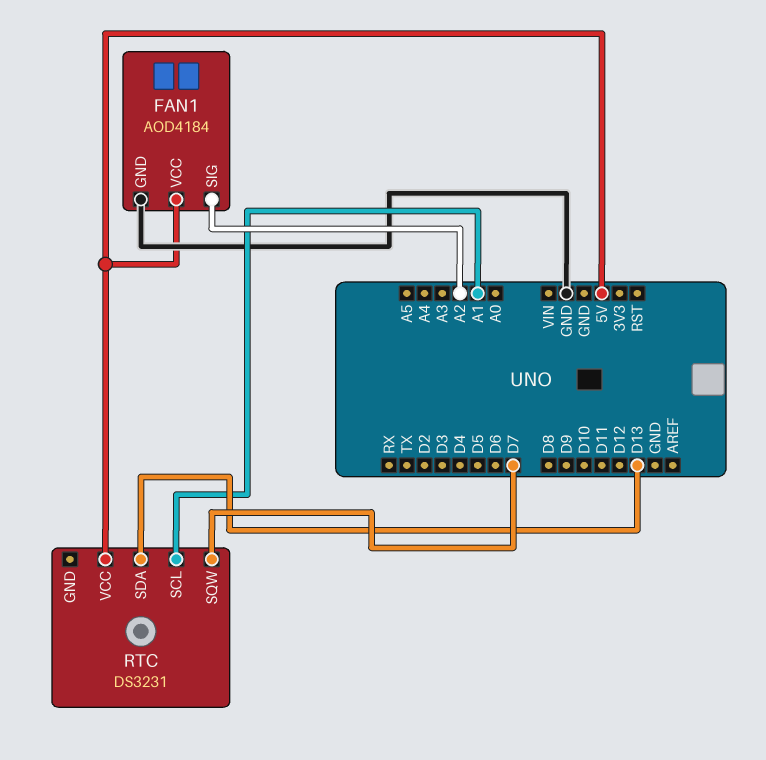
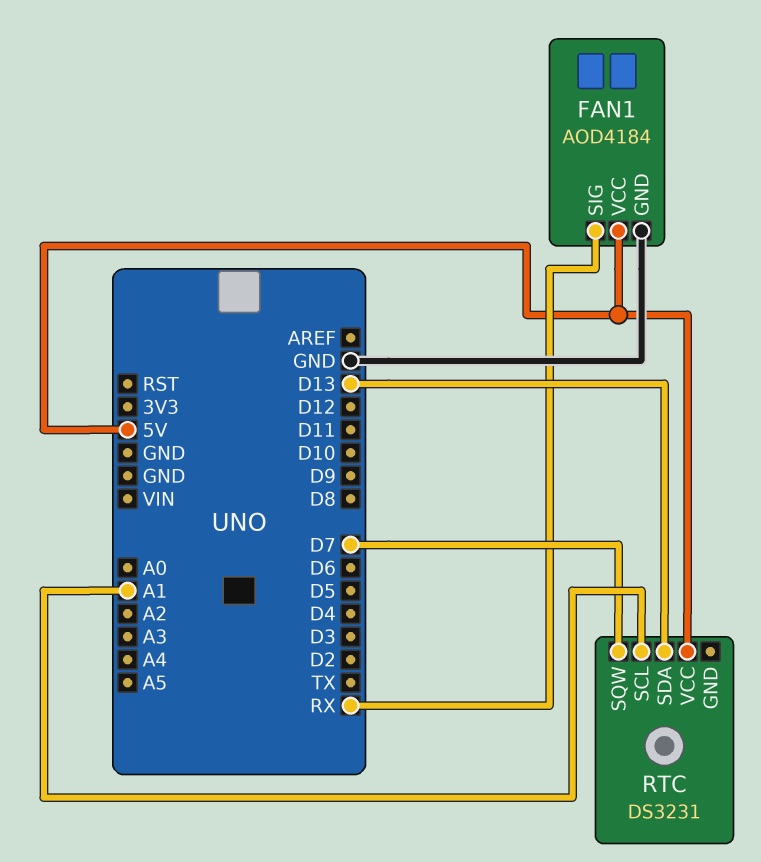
FAN1 pin SIG: A2 -> RX

